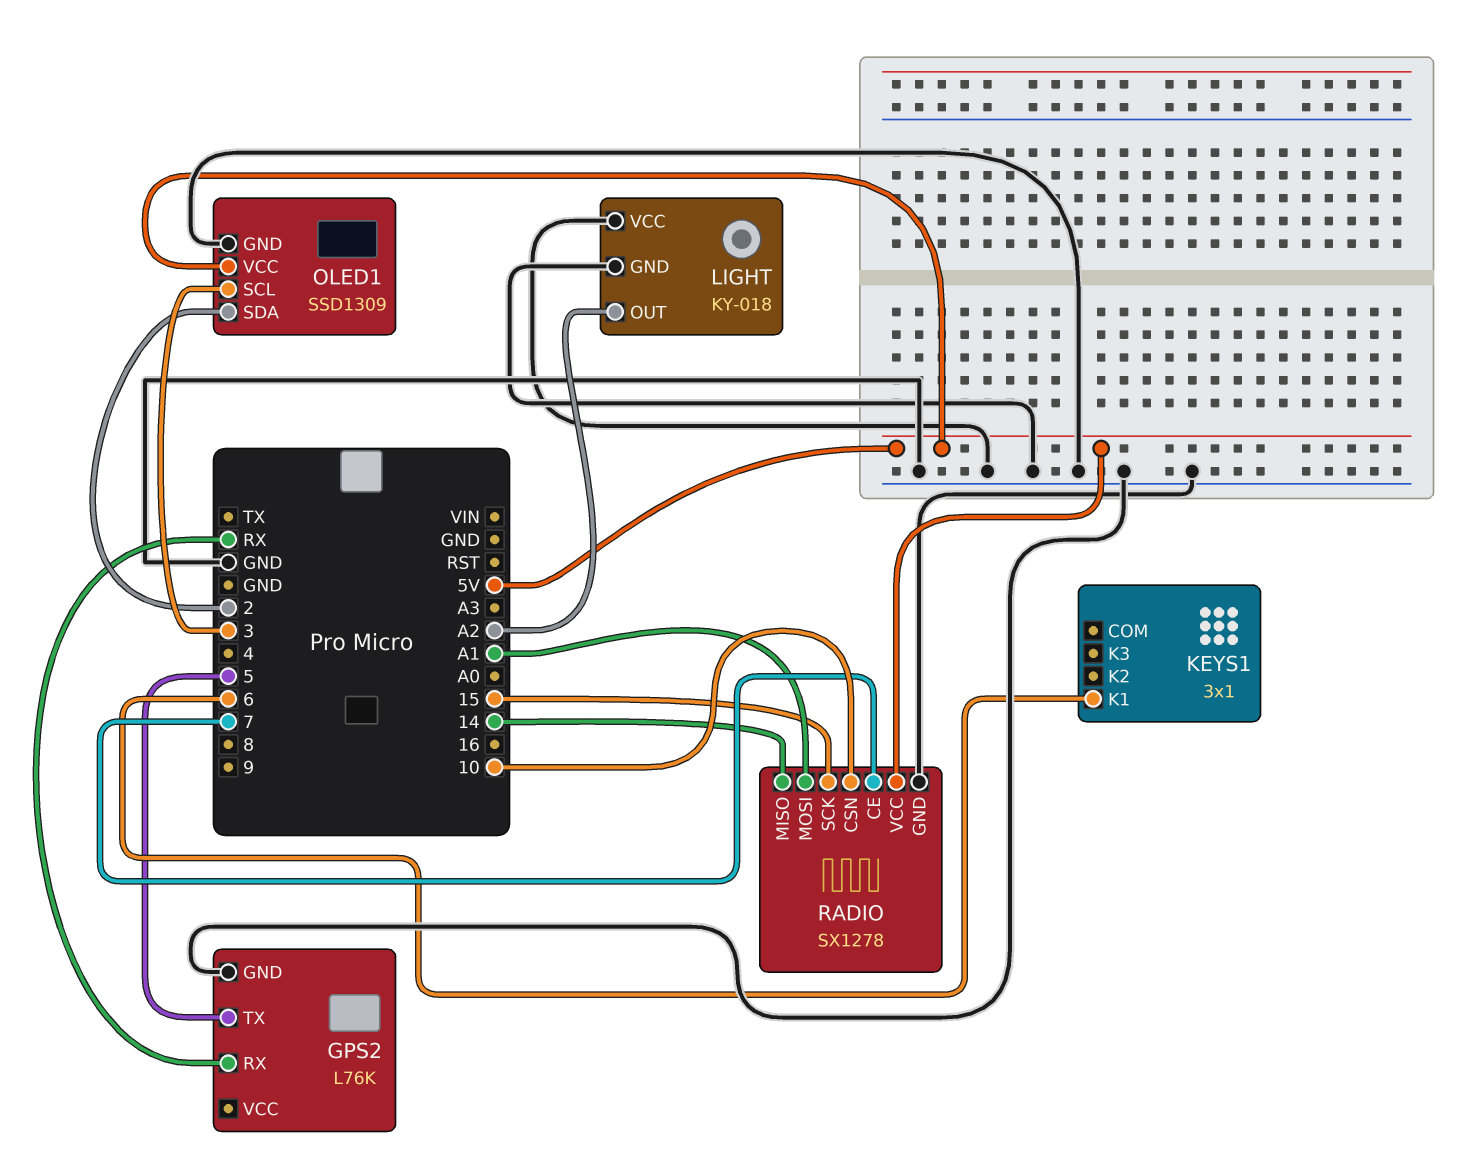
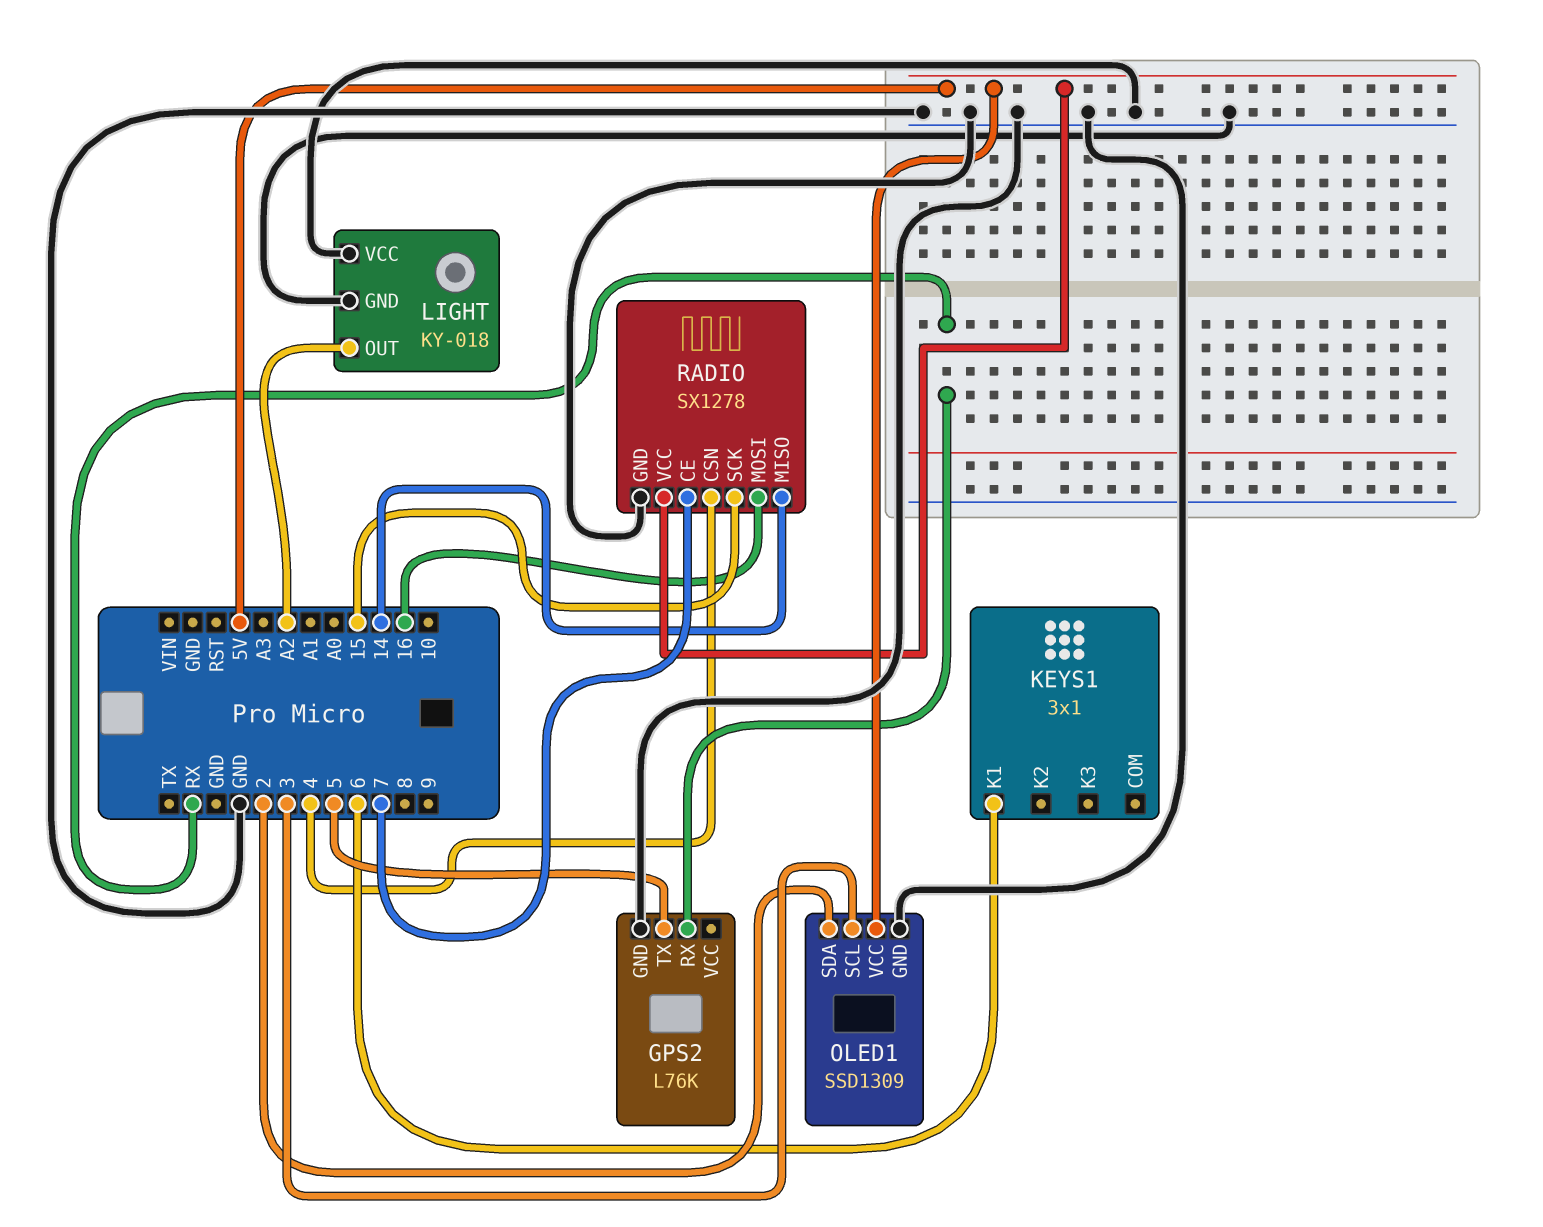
RADIO pin CSN: 10 -> 4
RADIO pin MOSI: A1 -> 16

